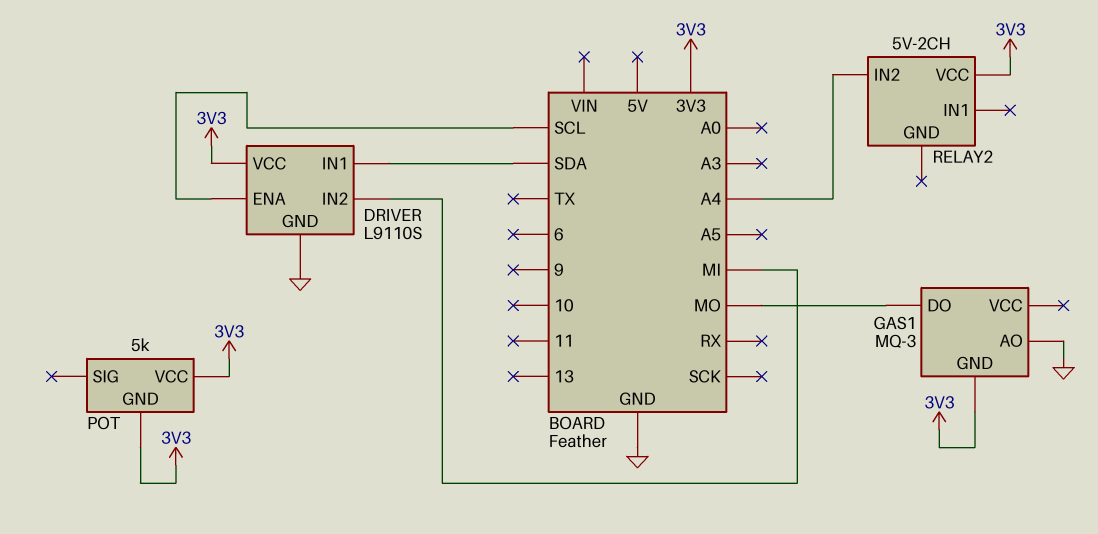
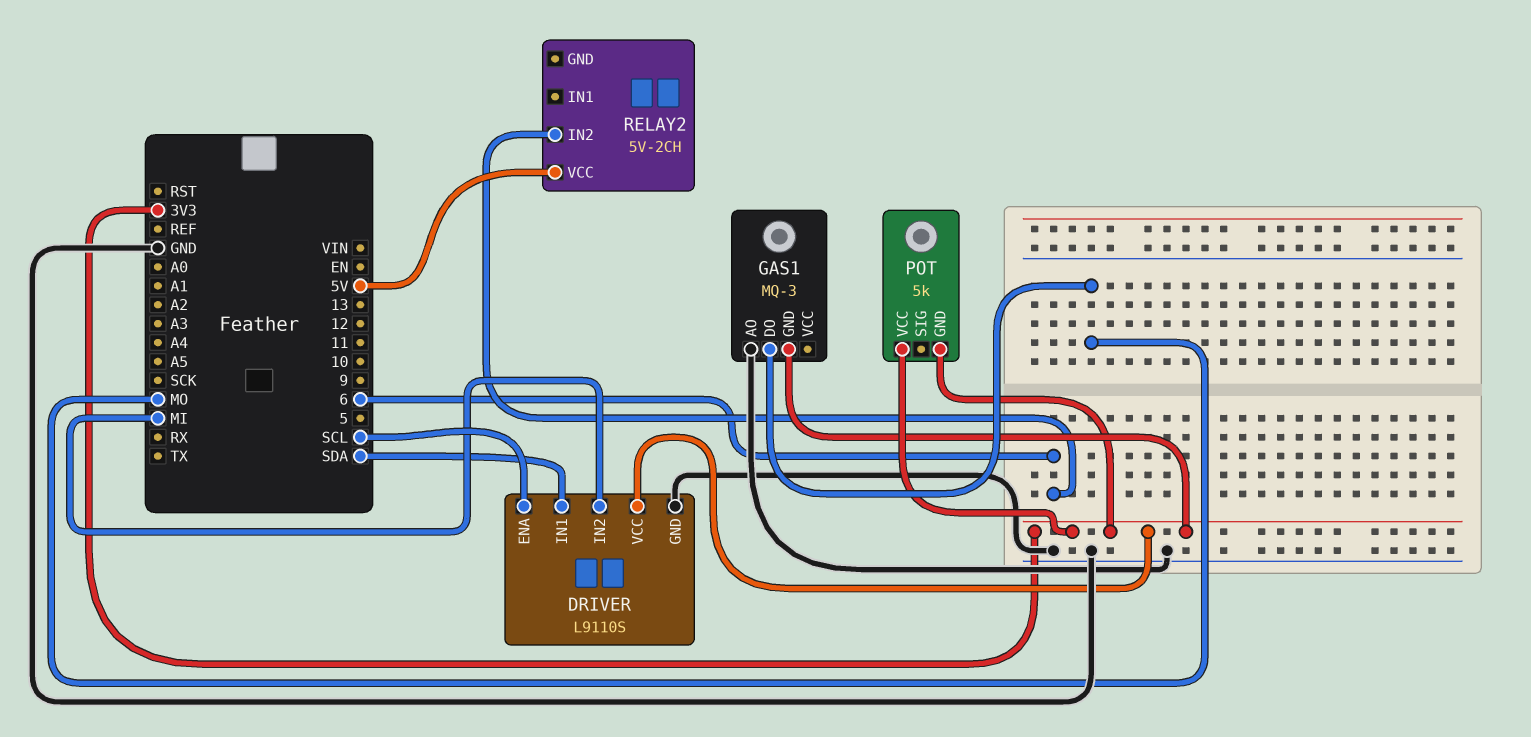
RELAY2 pin IN2: A4 -> 6
RELAY2 pin VCC: 3V3 -> 5V

